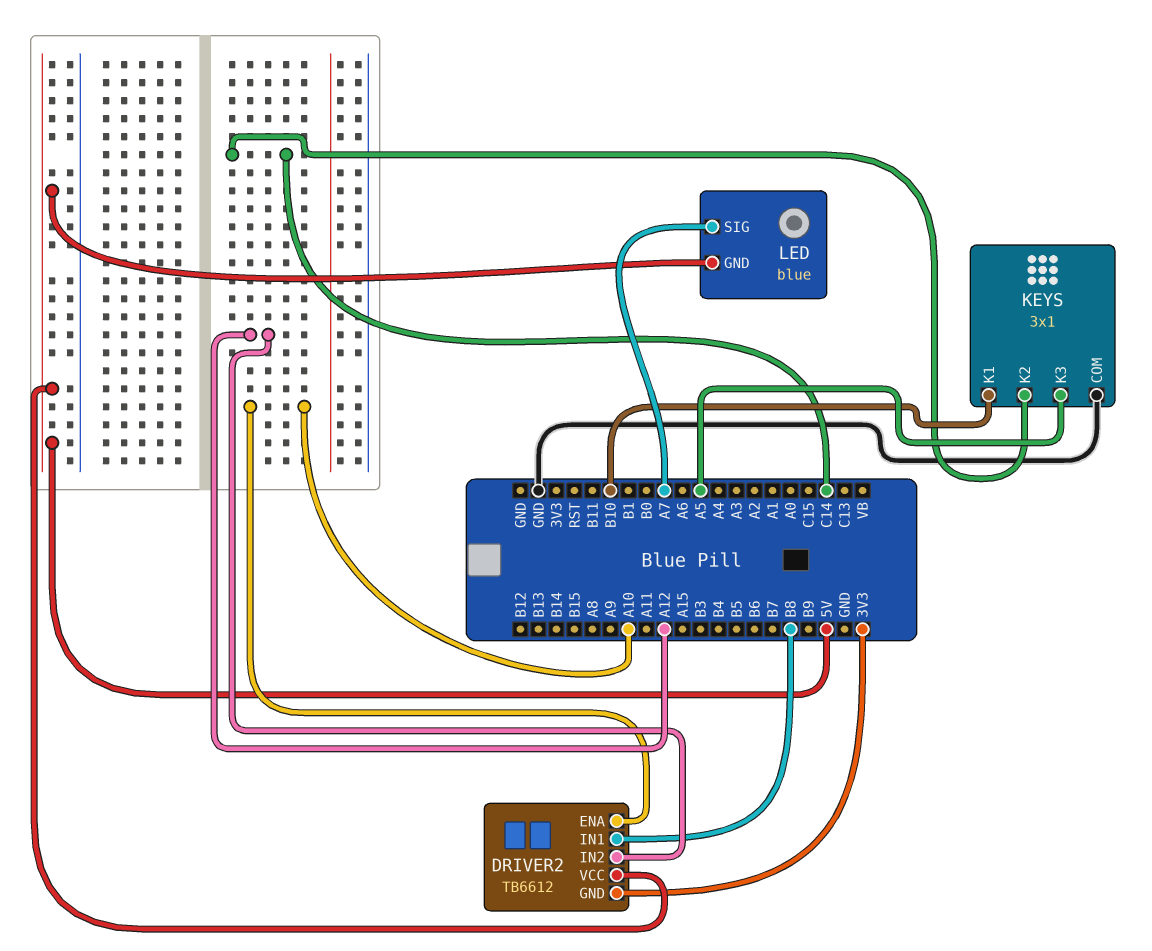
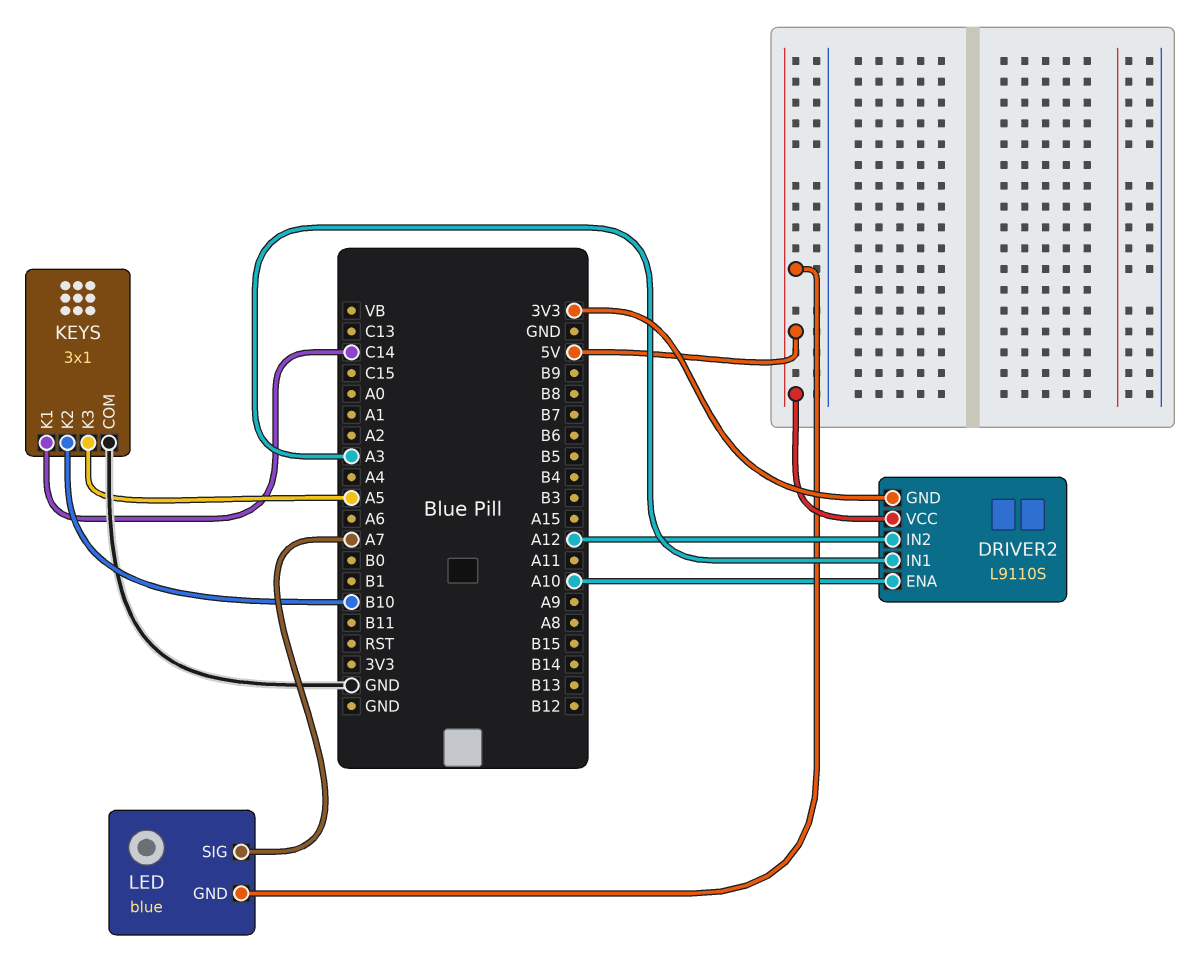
DRIVER2: TB6612 -> L9110S
DRIVER2 pin IN1: B8 -> A3
KEYS pin K1: B10 -> C14
KEYS pin K2: C14 -> B10

